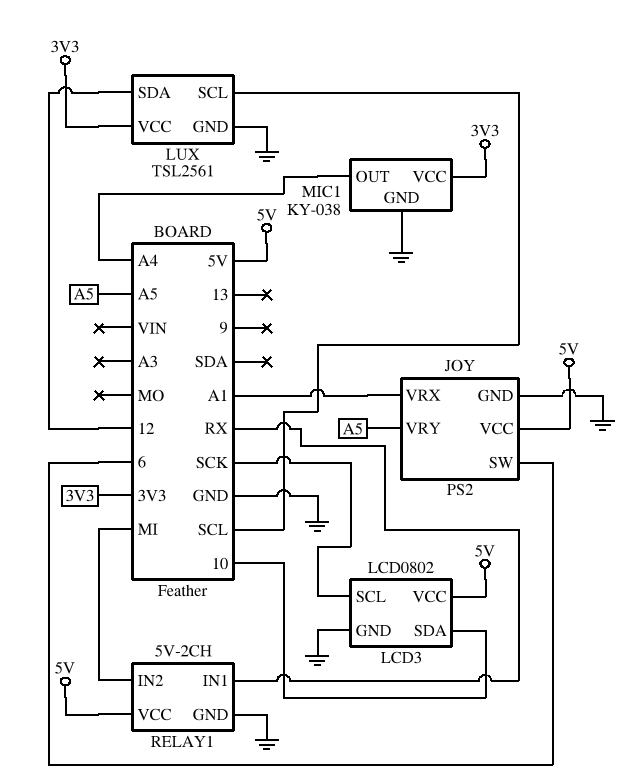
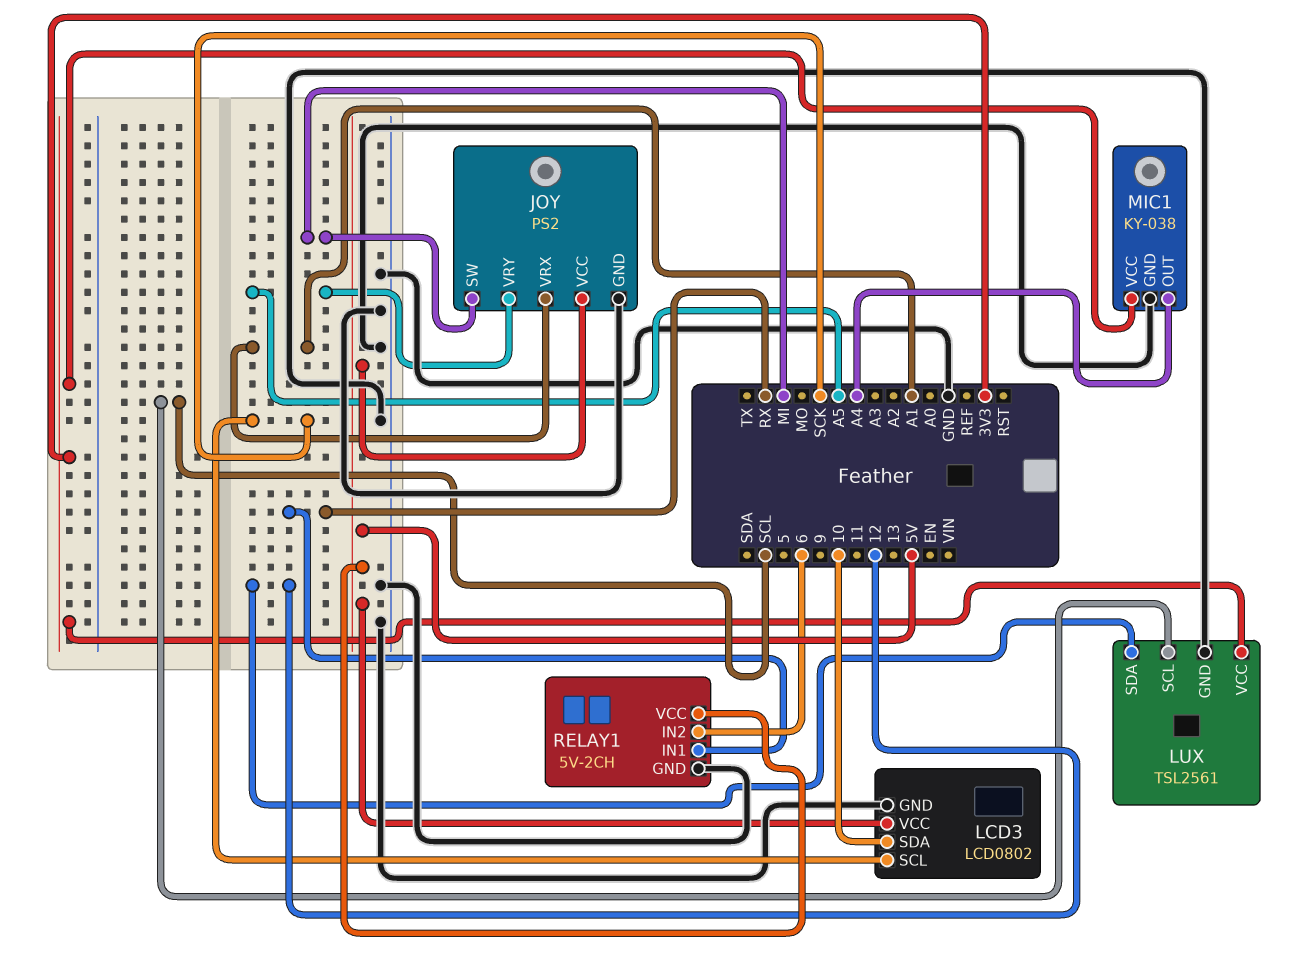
JOY pin SW: 6 -> MI
RELAY1 pin IN2: MI -> 6

